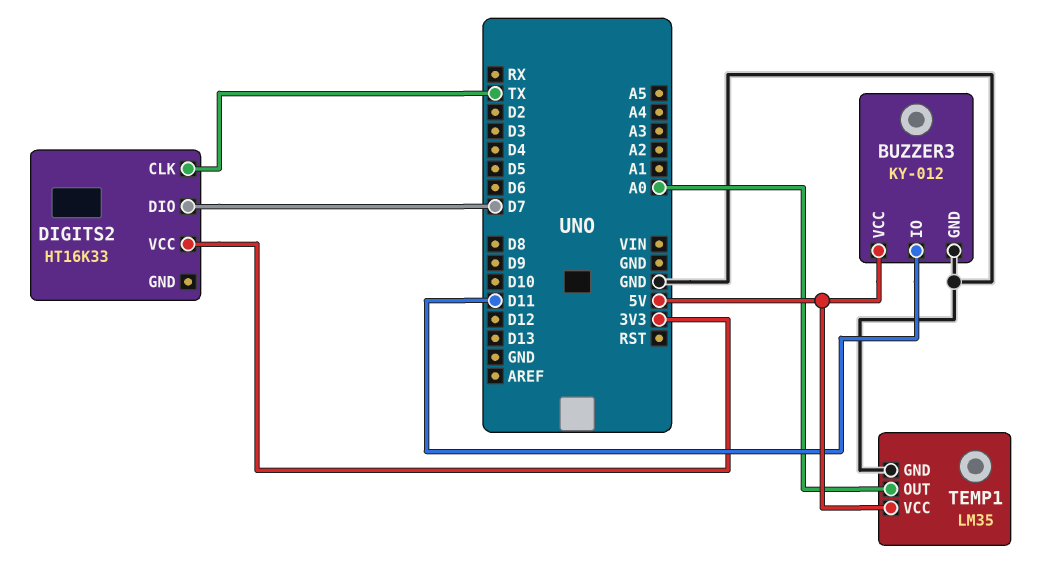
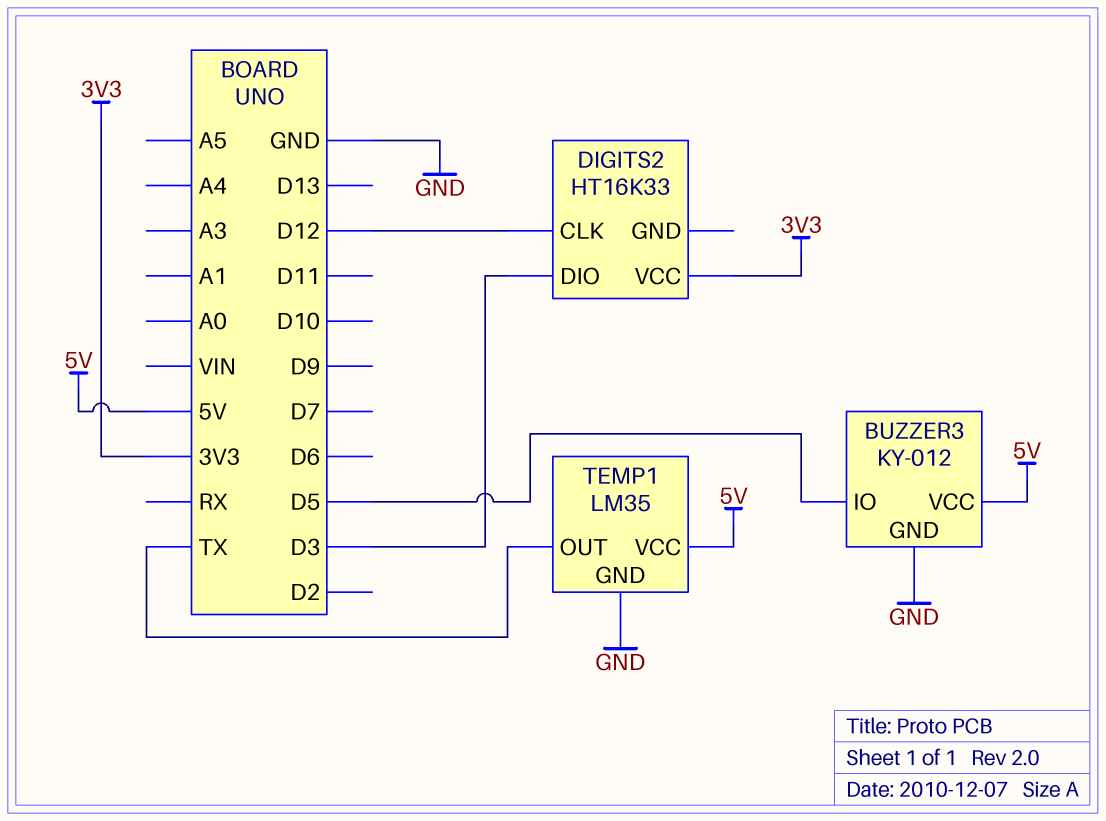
BUZZER3 pin IO: D11 -> D5
DIGITS2 pin CLK: TX -> D12
DIGITS2 pin DIO: D7 -> D3
TEMP1 pin OUT: A0 -> TX

